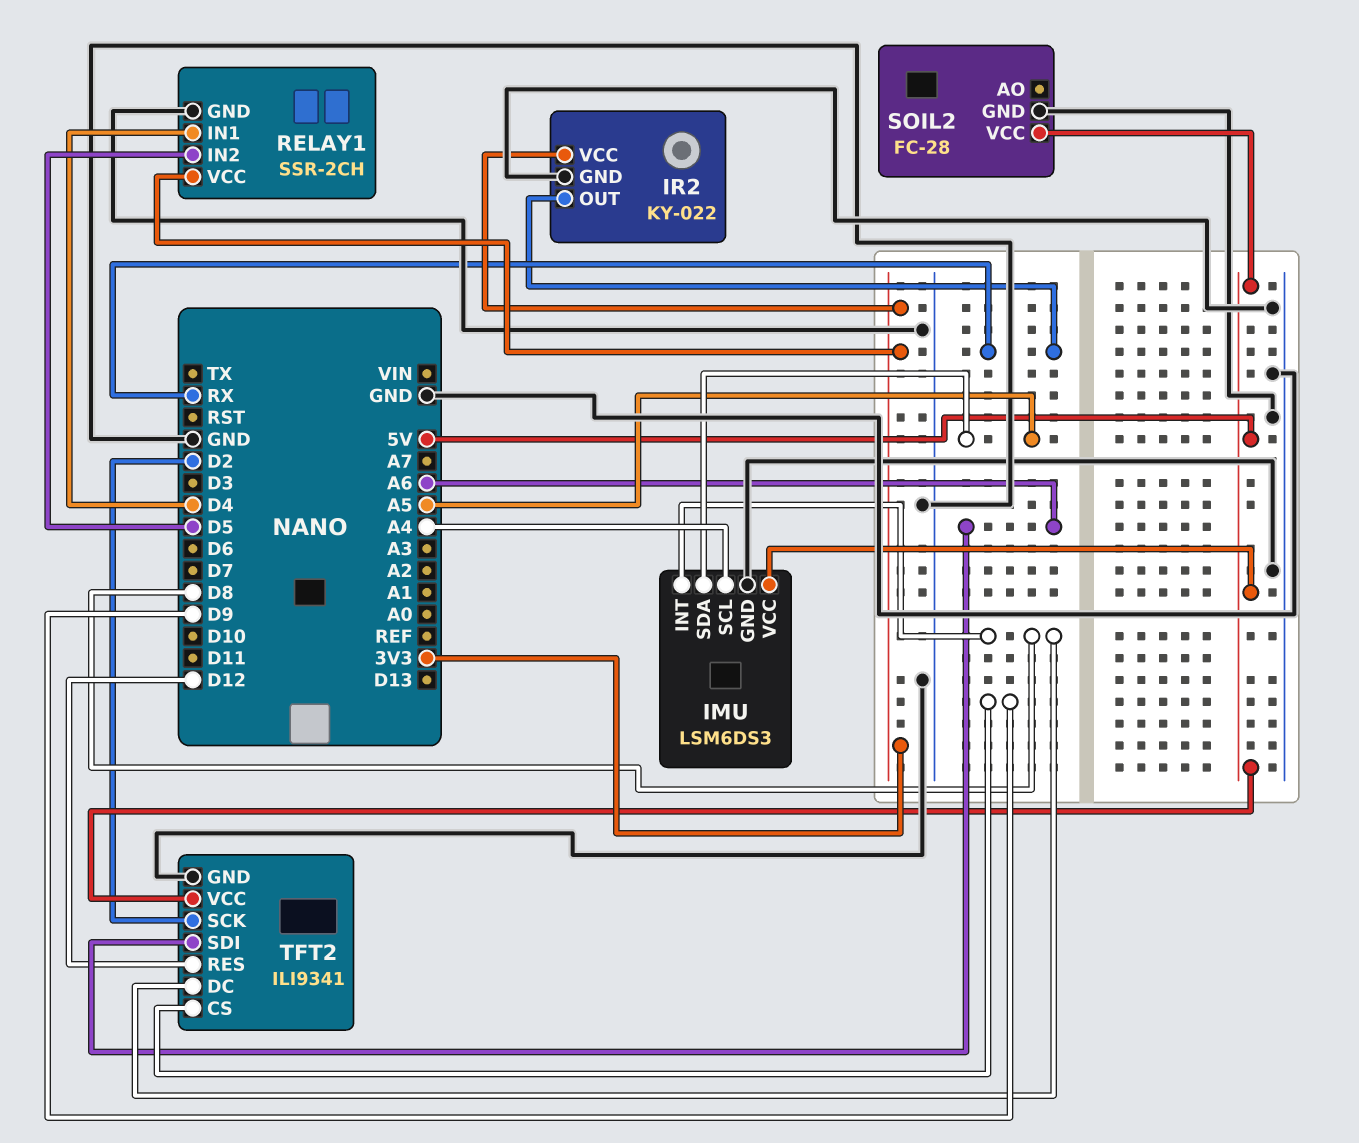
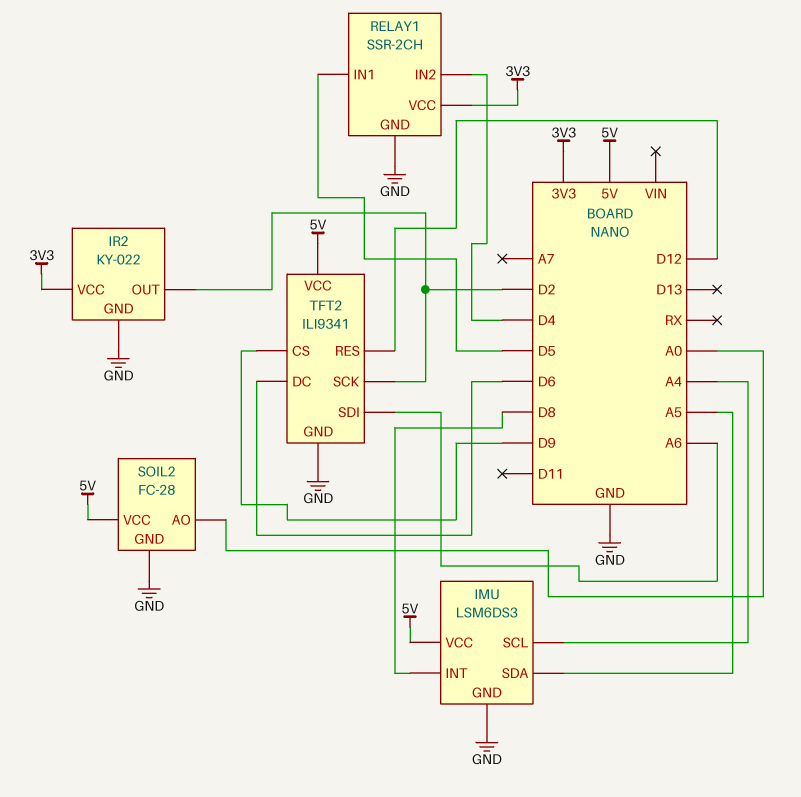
IR2 pin OUT: RX -> D2
RELAY1 pin IN1: D4 -> D5
RELAY1 pin IN2: D5 -> D4
SOIL2 pin AO: none -> A0
TFT2 pin DC: D8 -> D6

